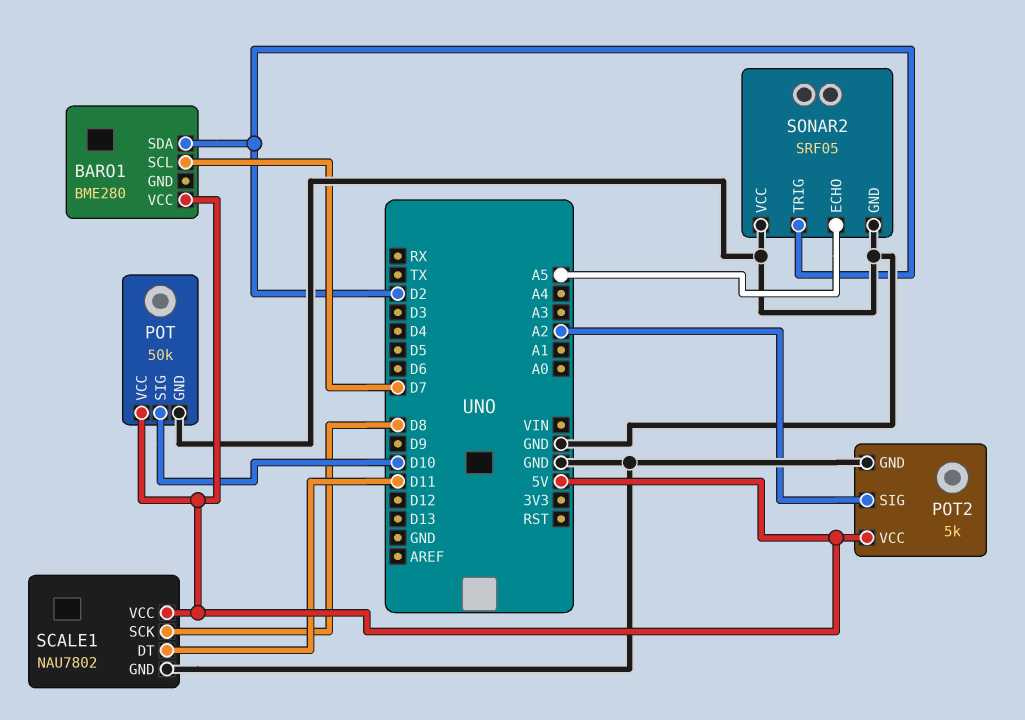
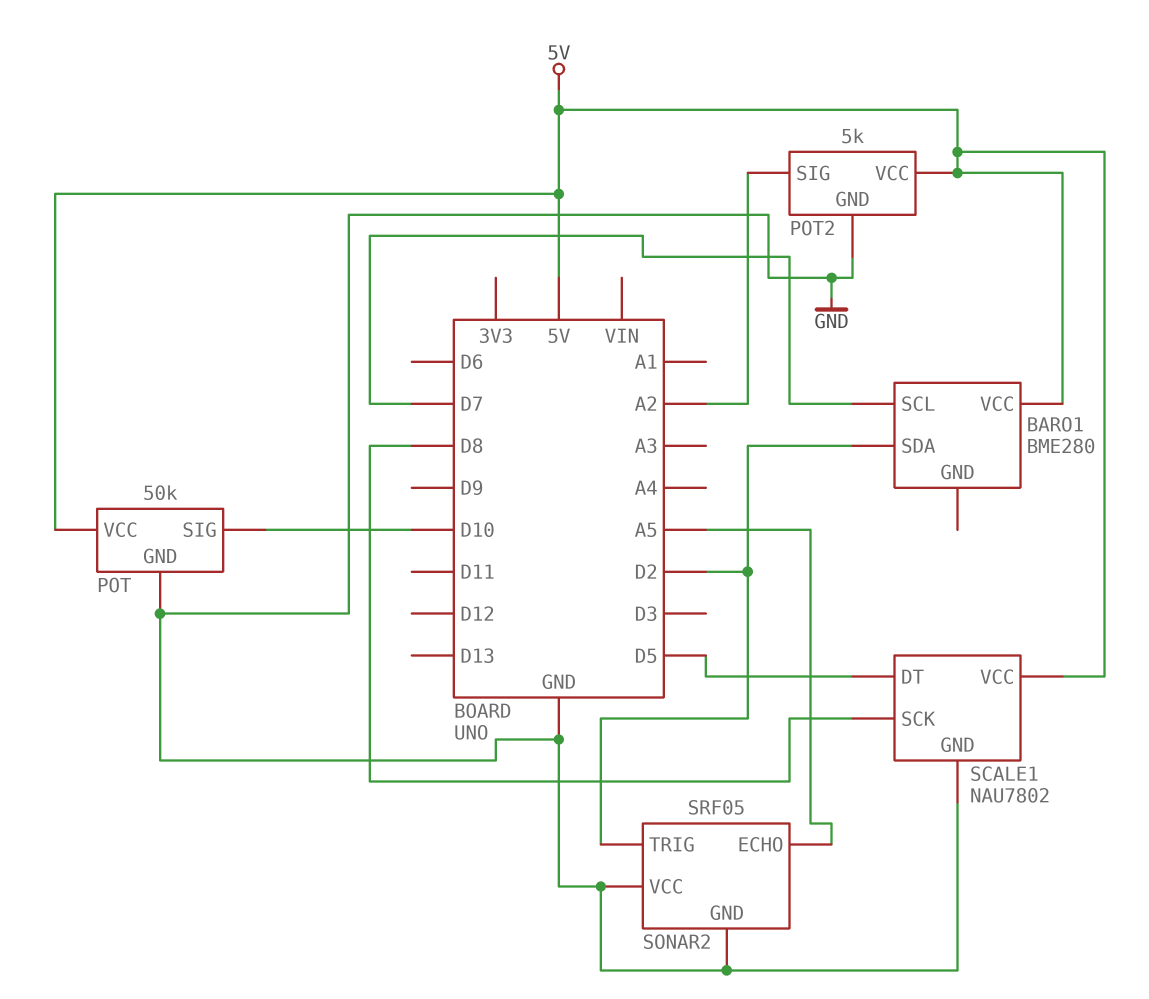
SCALE1 pin DT: D11 -> D5

